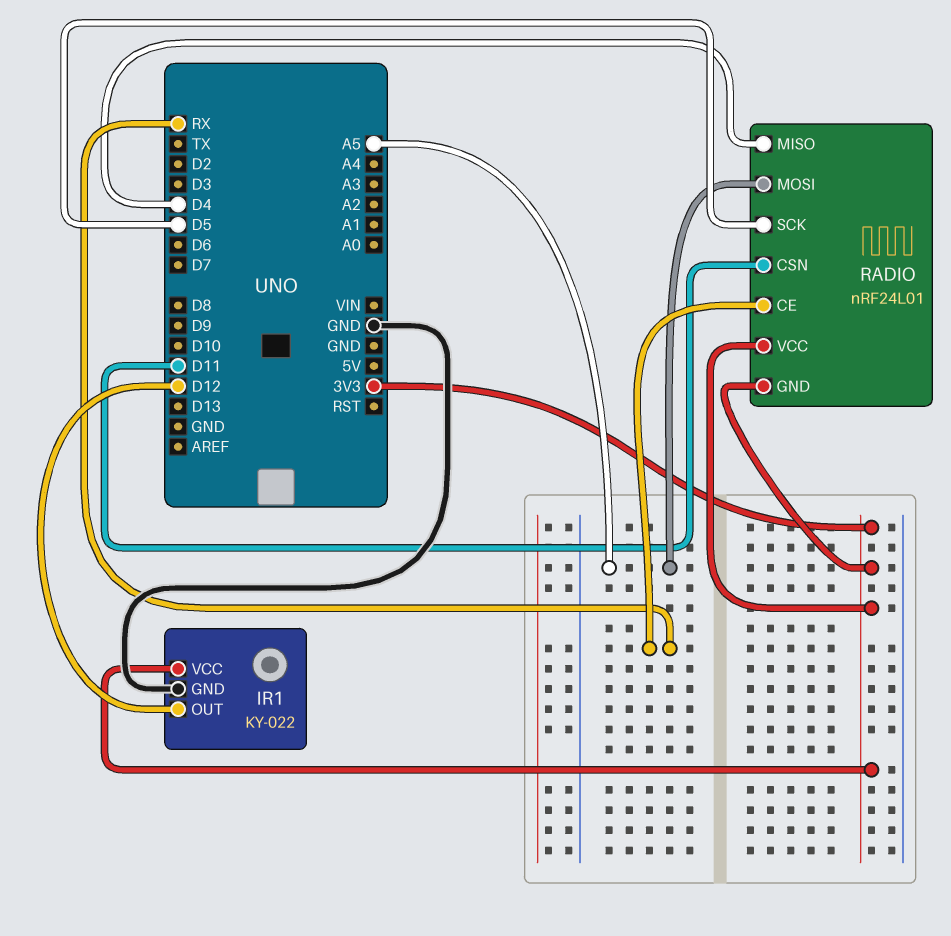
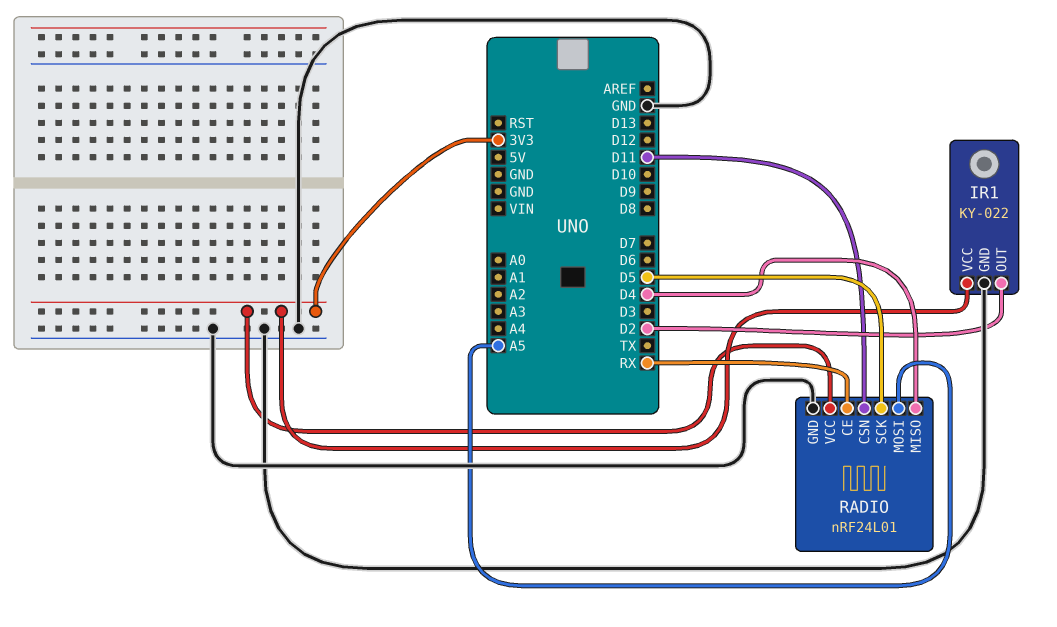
IR1 pin OUT: D12 -> D2
RADIO pin GND: 3V3 -> GND

